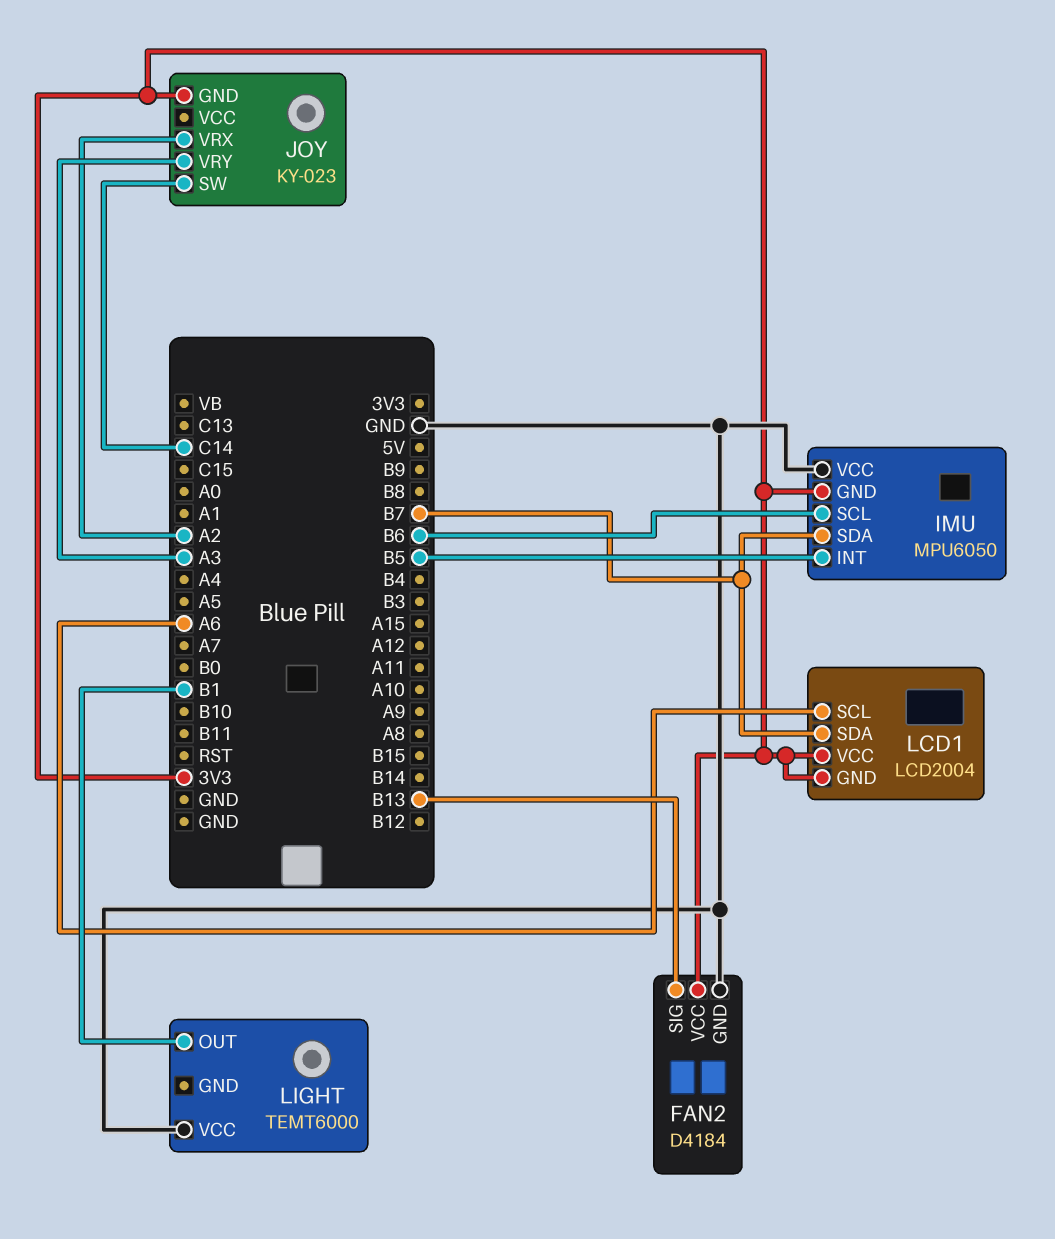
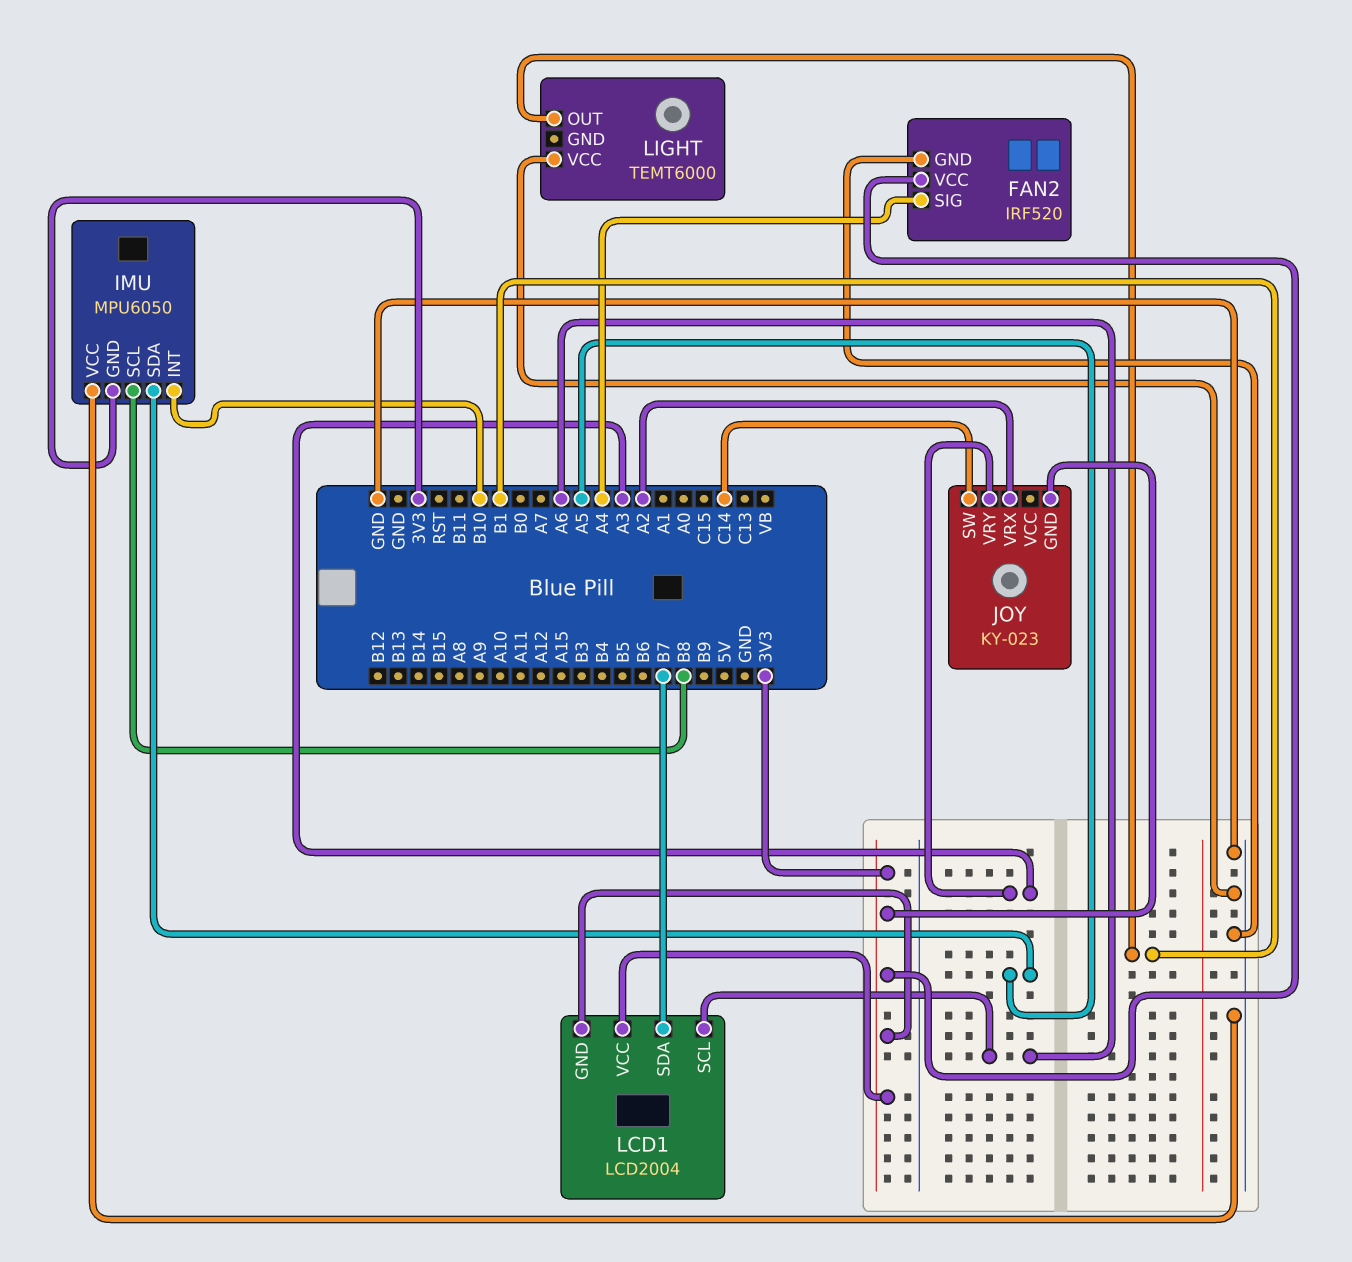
FAN2: D4184 -> IRF520
FAN2 pin SIG: B13 -> A4
IMU pin INT: B5 -> B10
IMU pin SCL: B6 -> B8
IMU pin SDA: B7 -> A5

